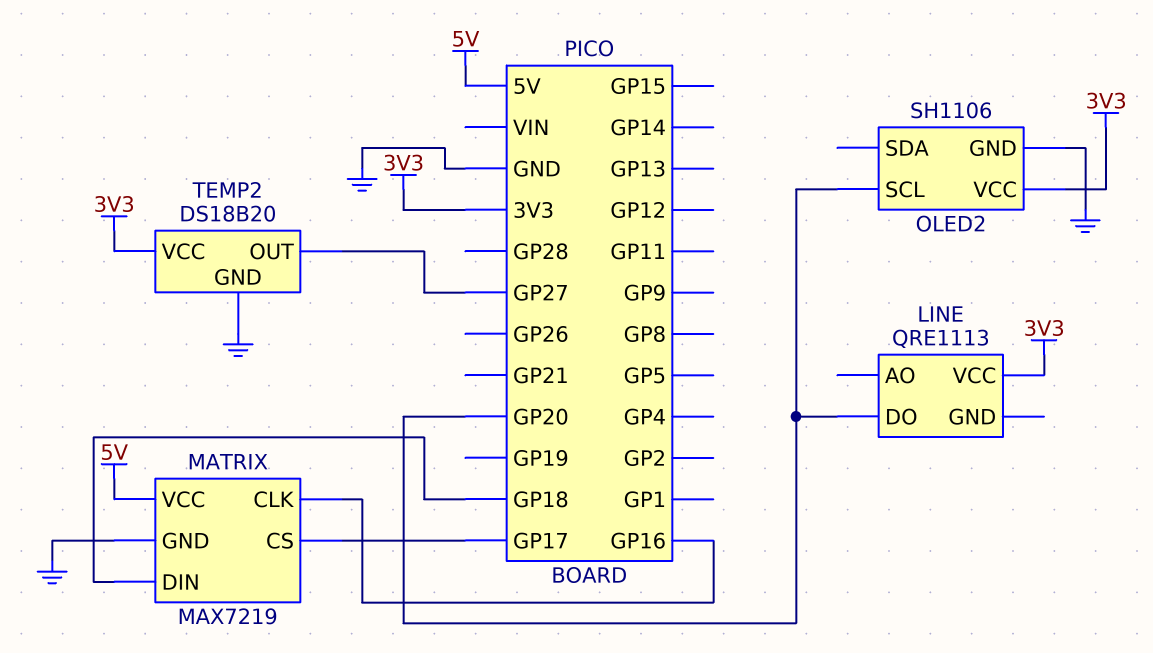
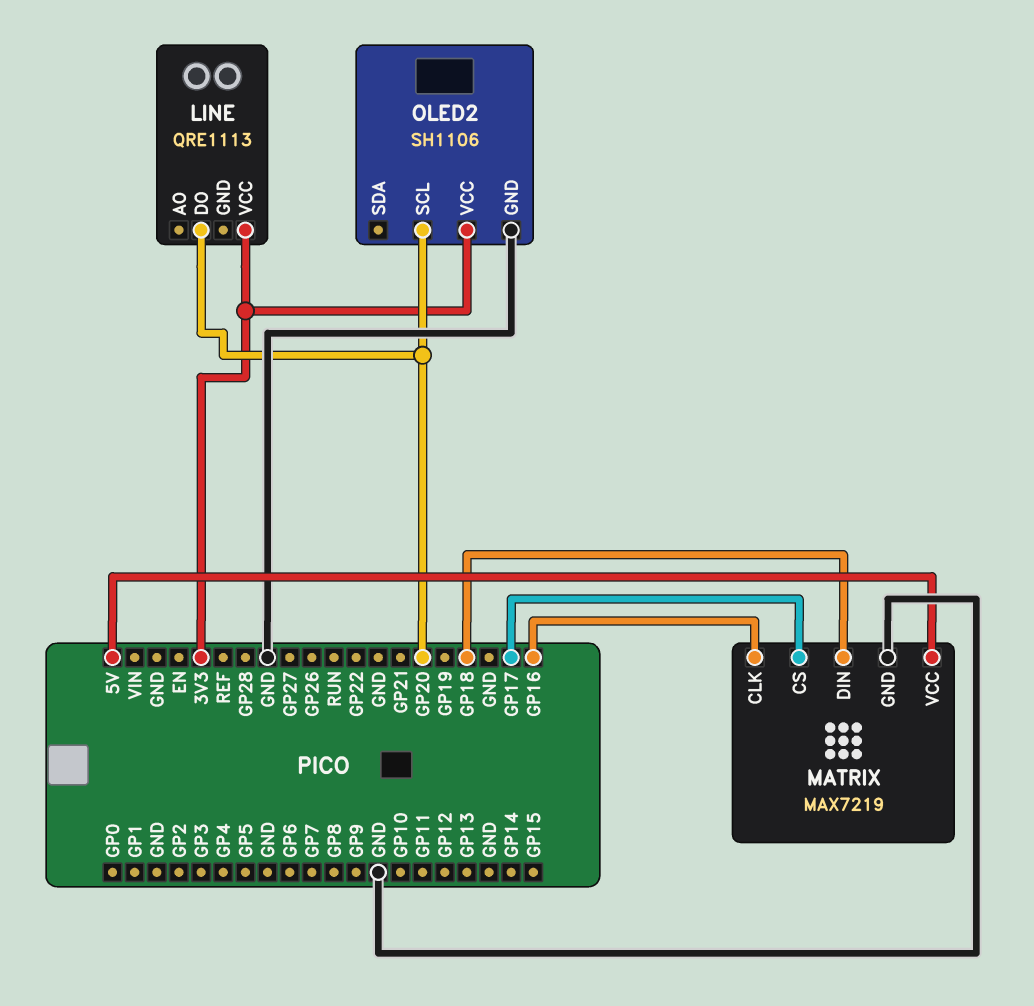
TEMP2: DS18B20 -> none
TEMP2 pin GND: GND -> none
TEMP2 pin OUT: GP27 -> none
TEMP2 pin VCC: 3V3 -> none

